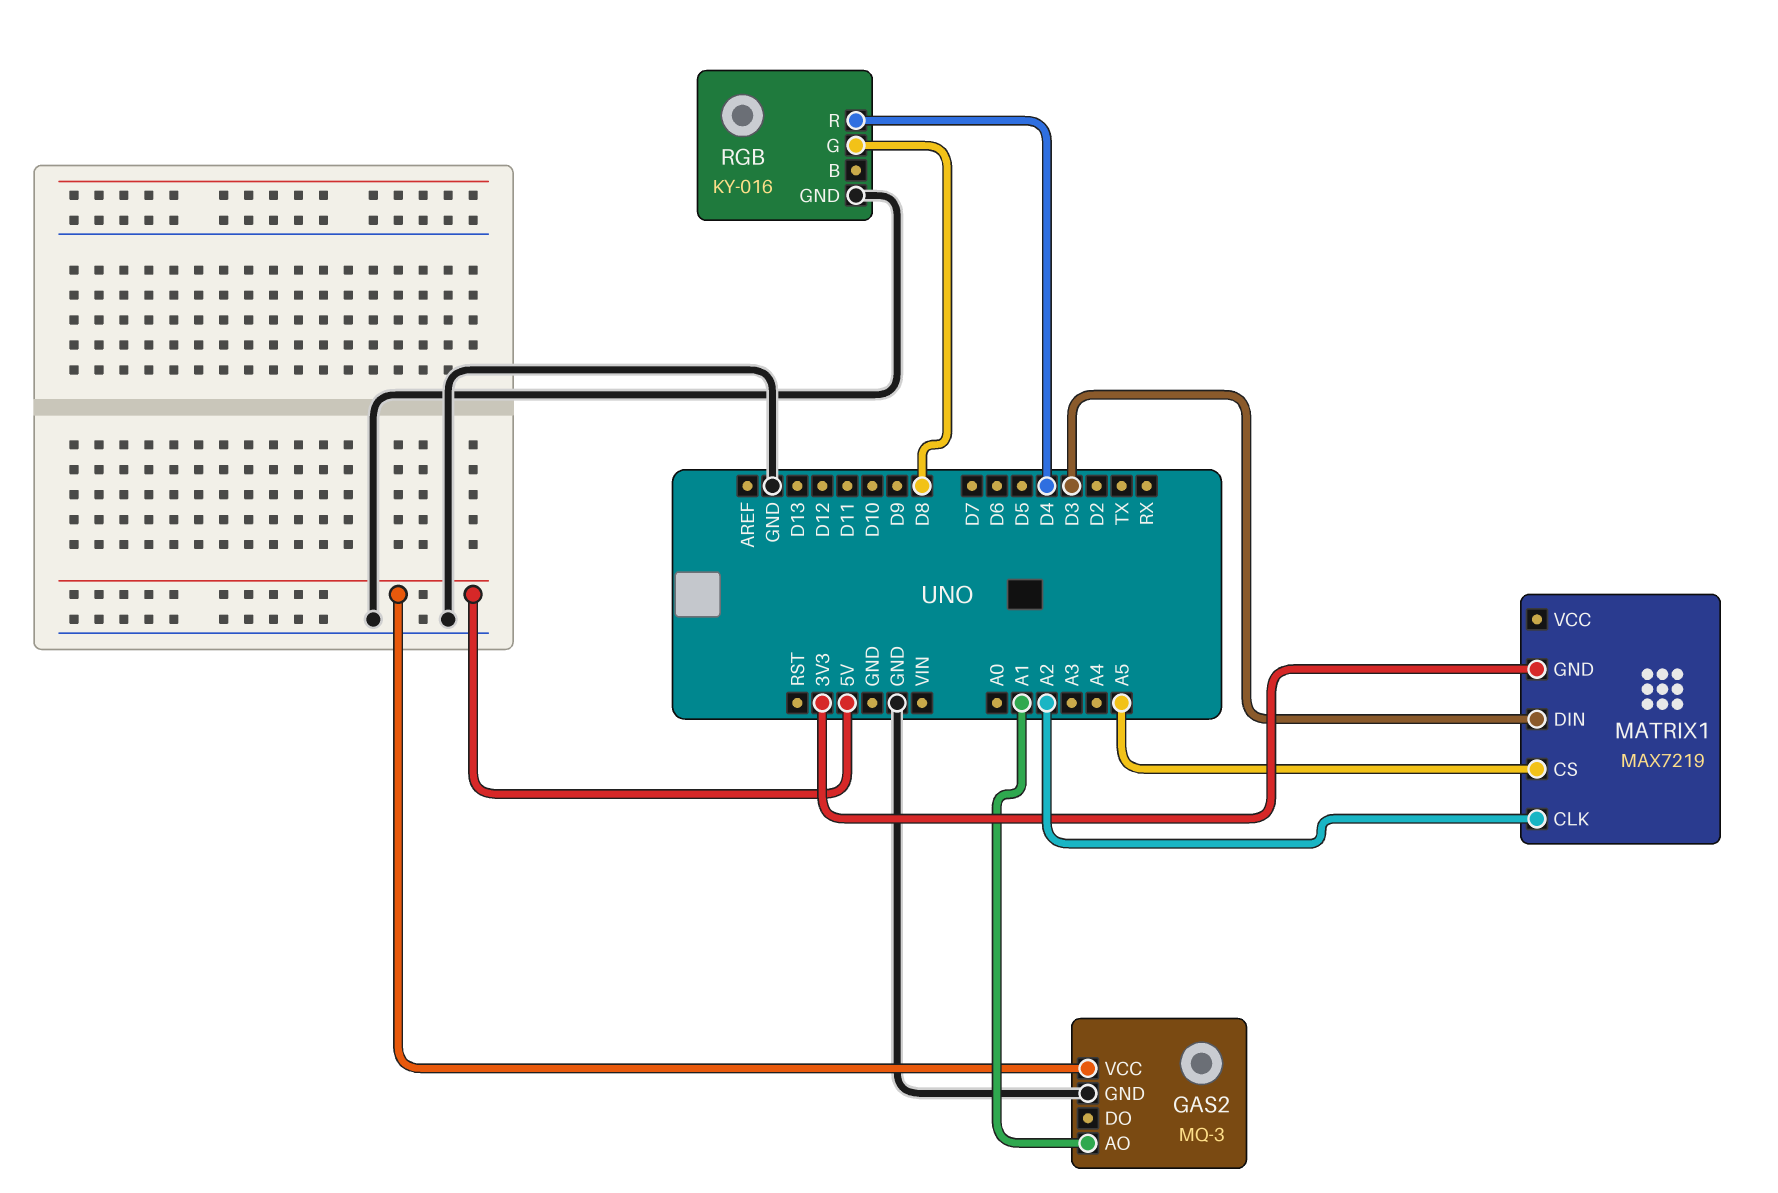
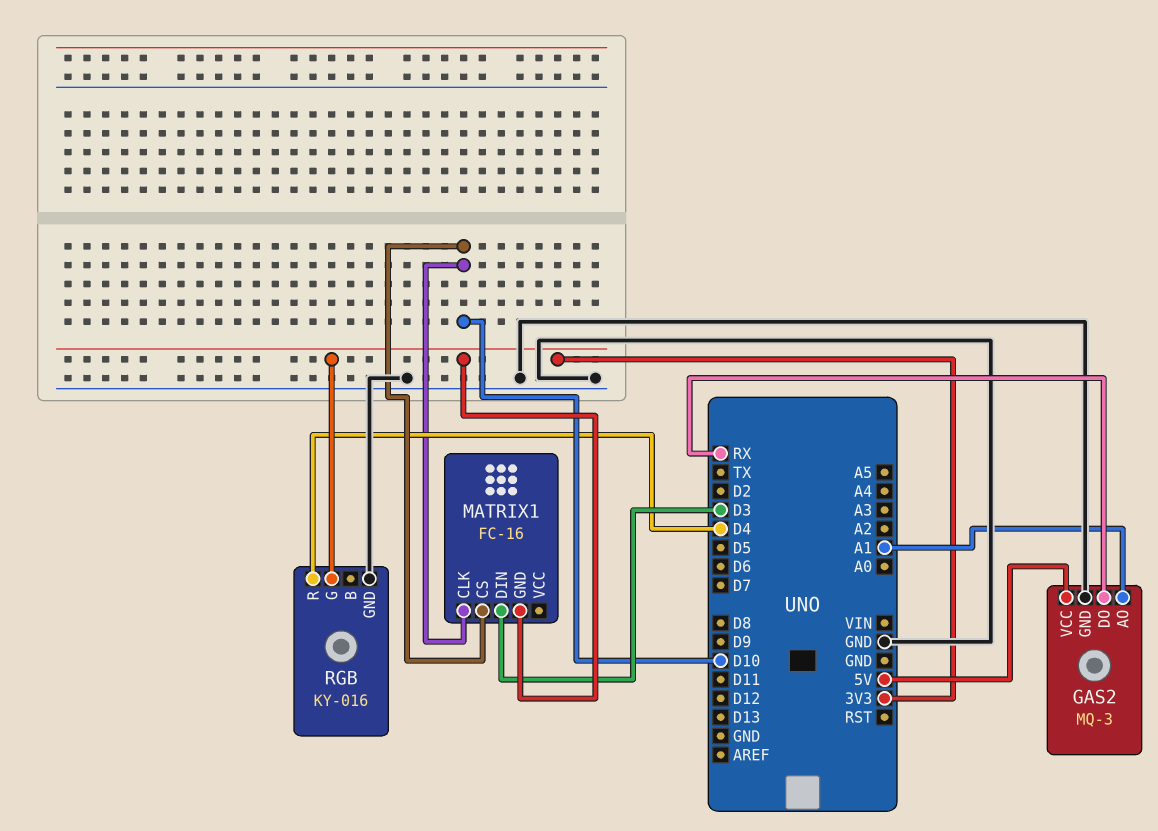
GAS2 pin DO: none -> RX
MATRIX1: MAX7219 -> FC-16
MATRIX1 pin CLK: A2 -> D10
MATRIX1 pin CS: A5 -> D10
RGB pin G: D8 -> 3V3

